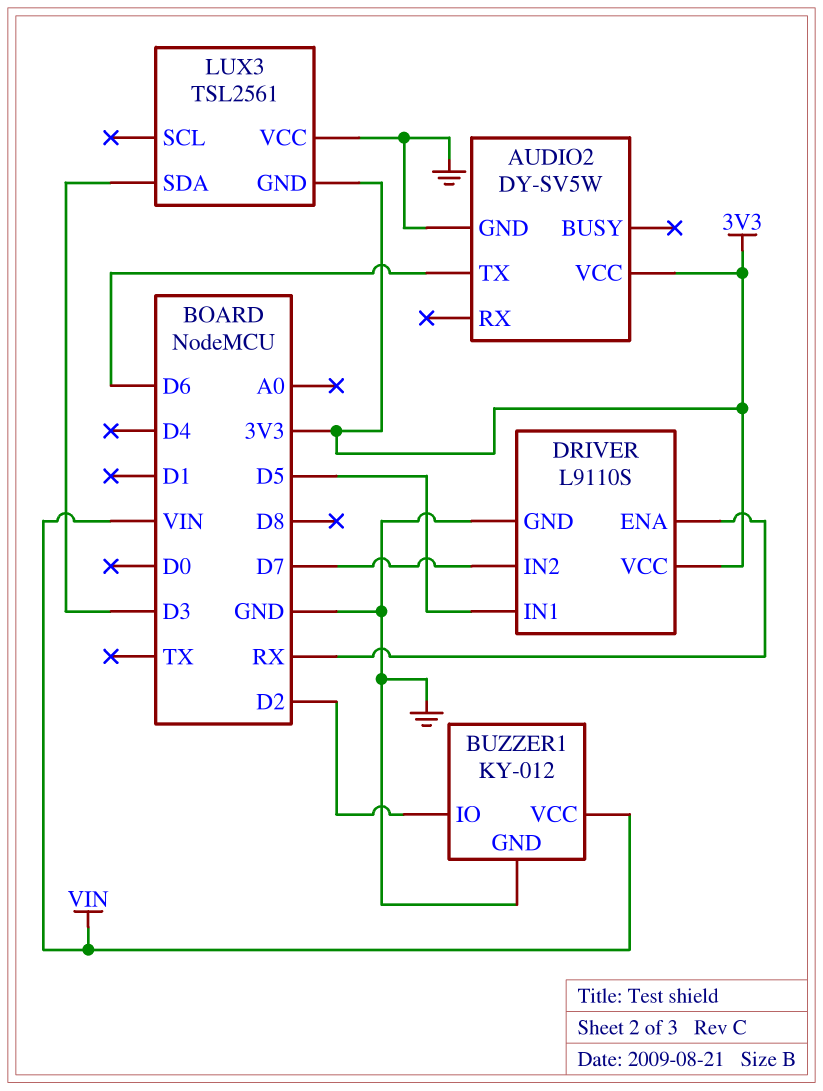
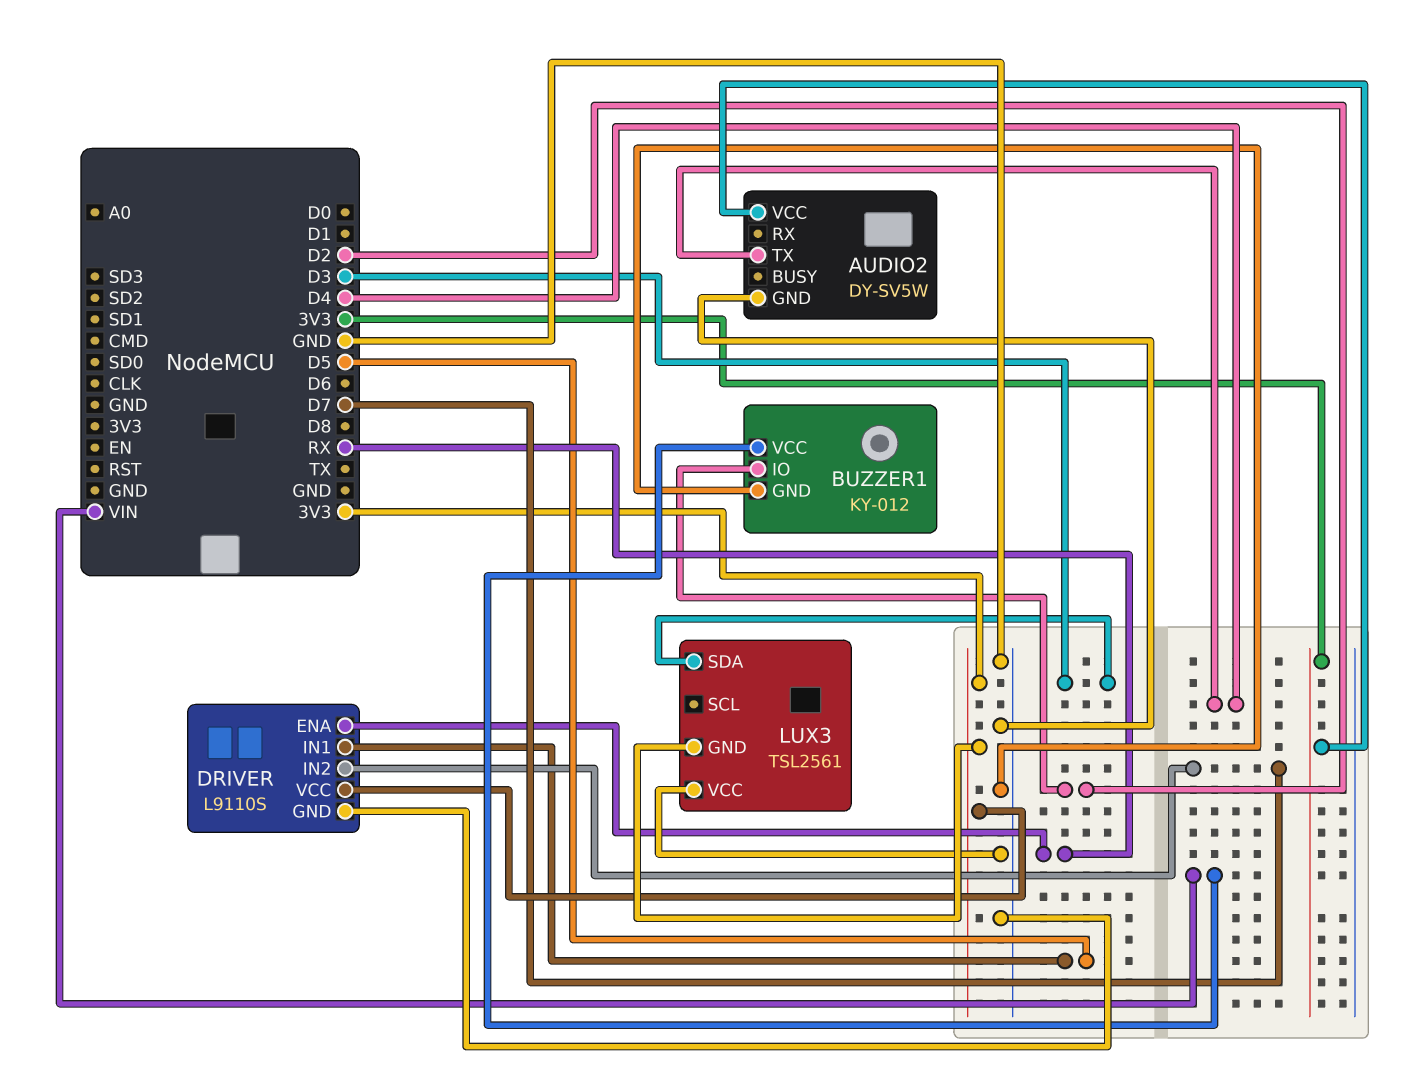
AUDIO2 pin TX: D6 -> D4

